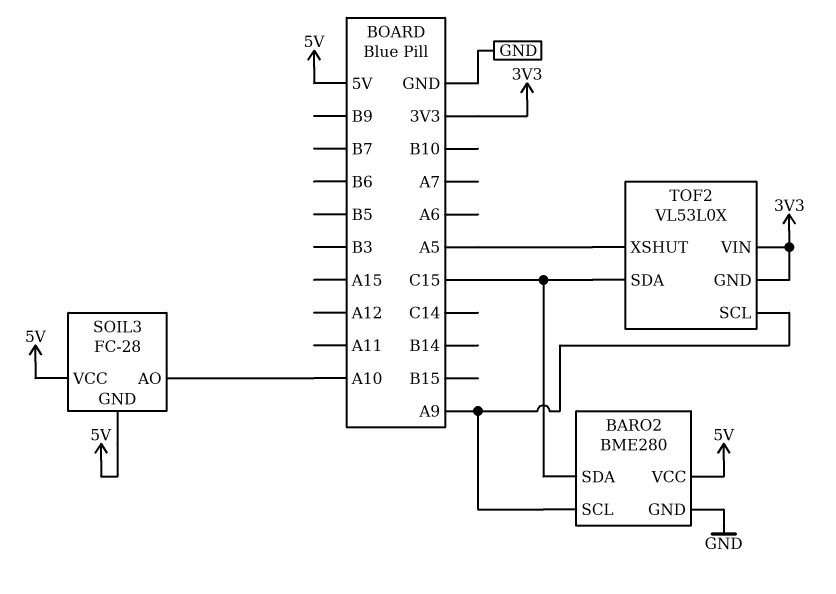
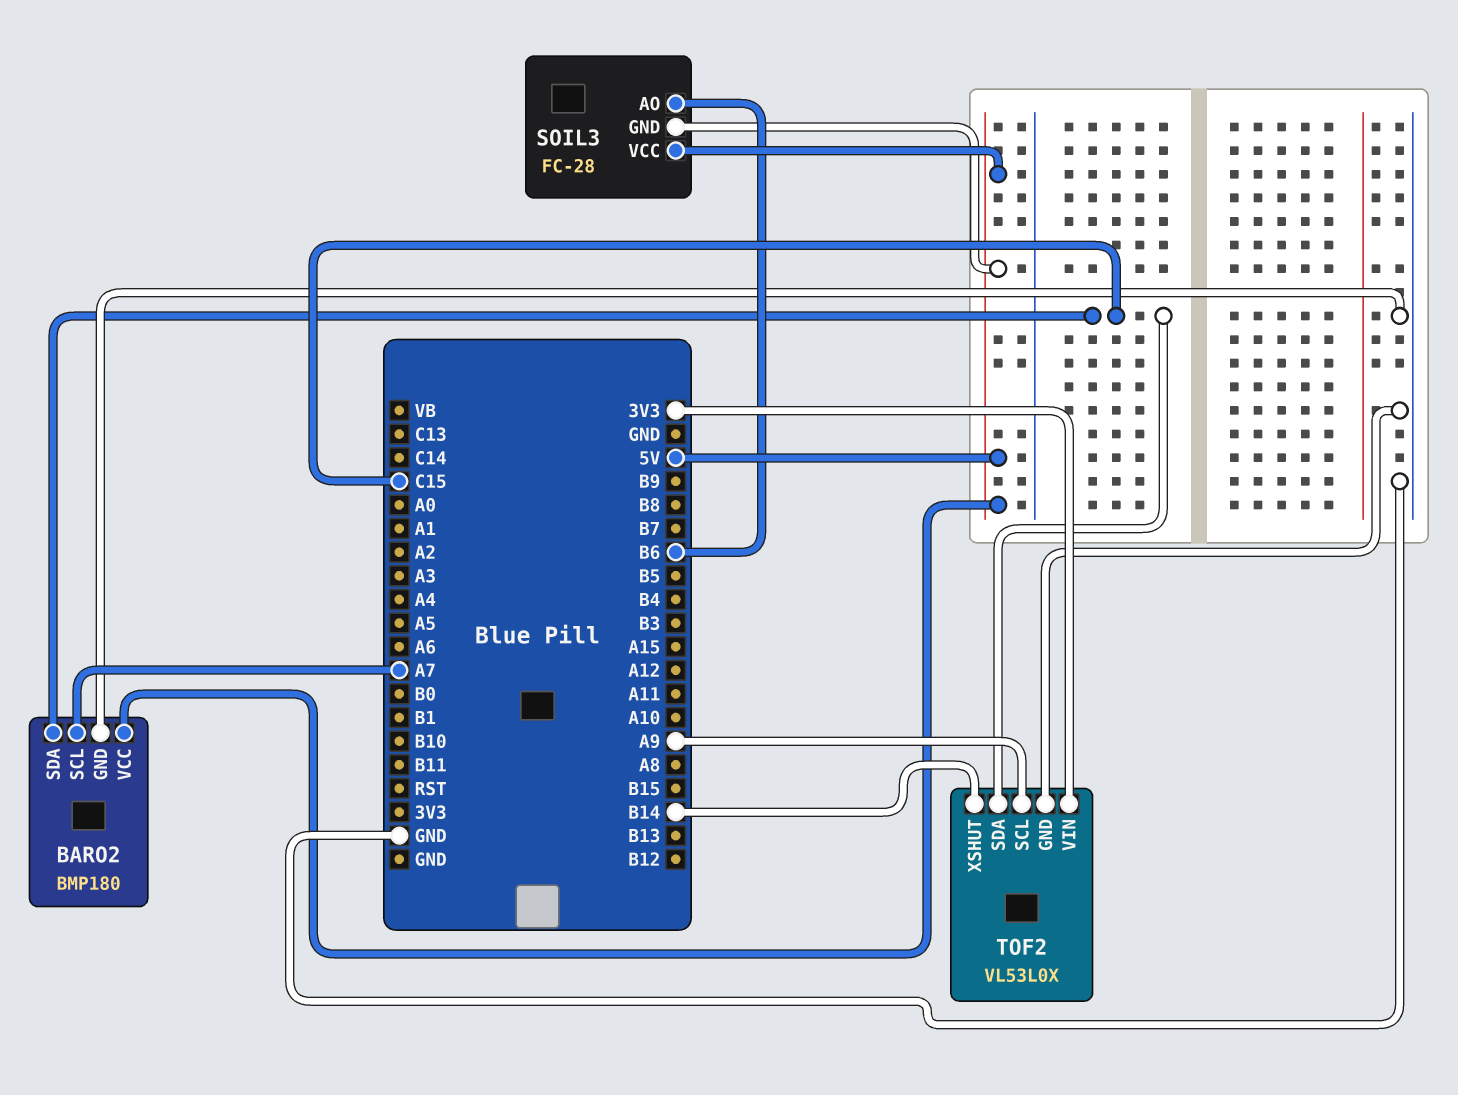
BARO2: BME280 -> BMP180
BARO2 pin SCL: A9 -> A7
SOIL3 pin AO: A10 -> B6
TOF2 pin GND: 3V3 -> GND
TOF2 pin XSHUT: A5 -> B14

